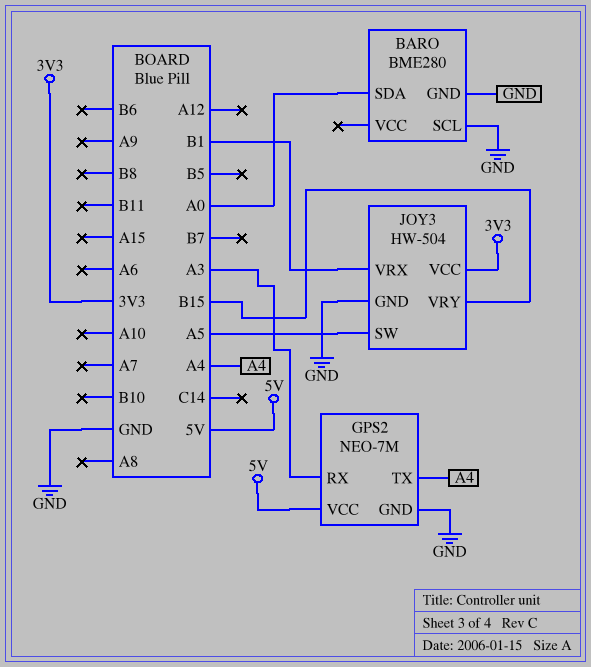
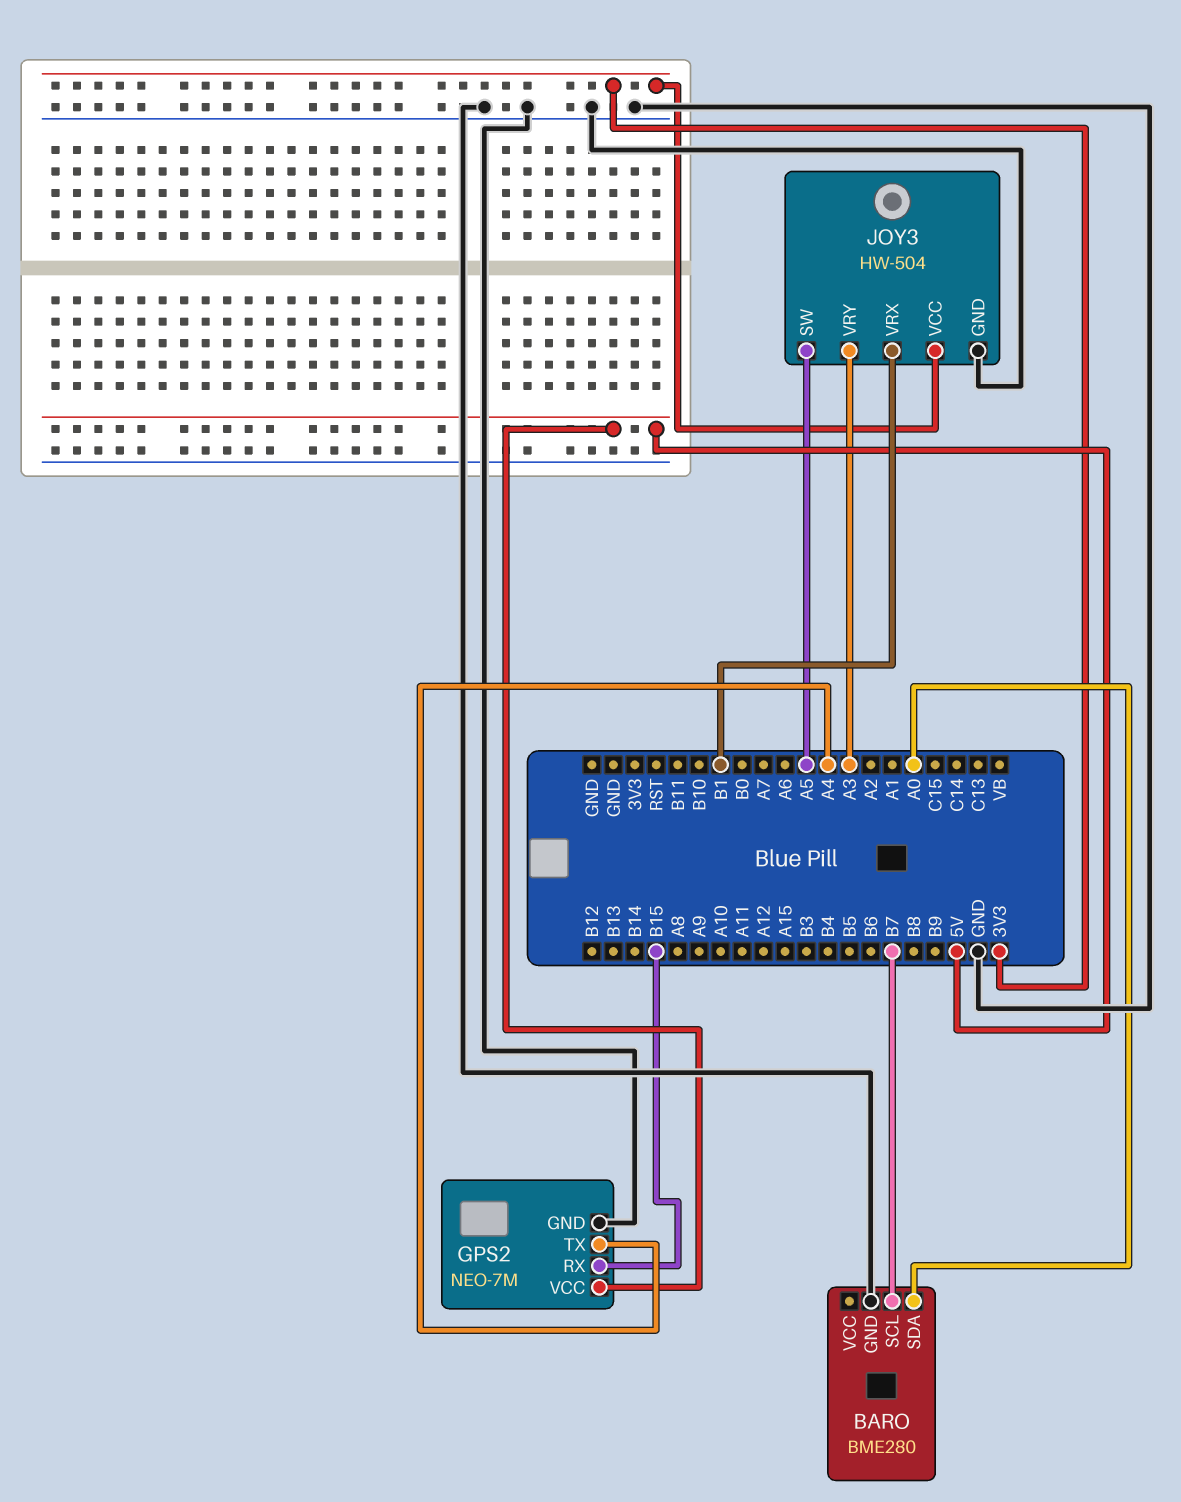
BARO pin SCL: GND -> B7
GPS2 pin RX: A3 -> B15
JOY3 pin VRY: B15 -> A3

